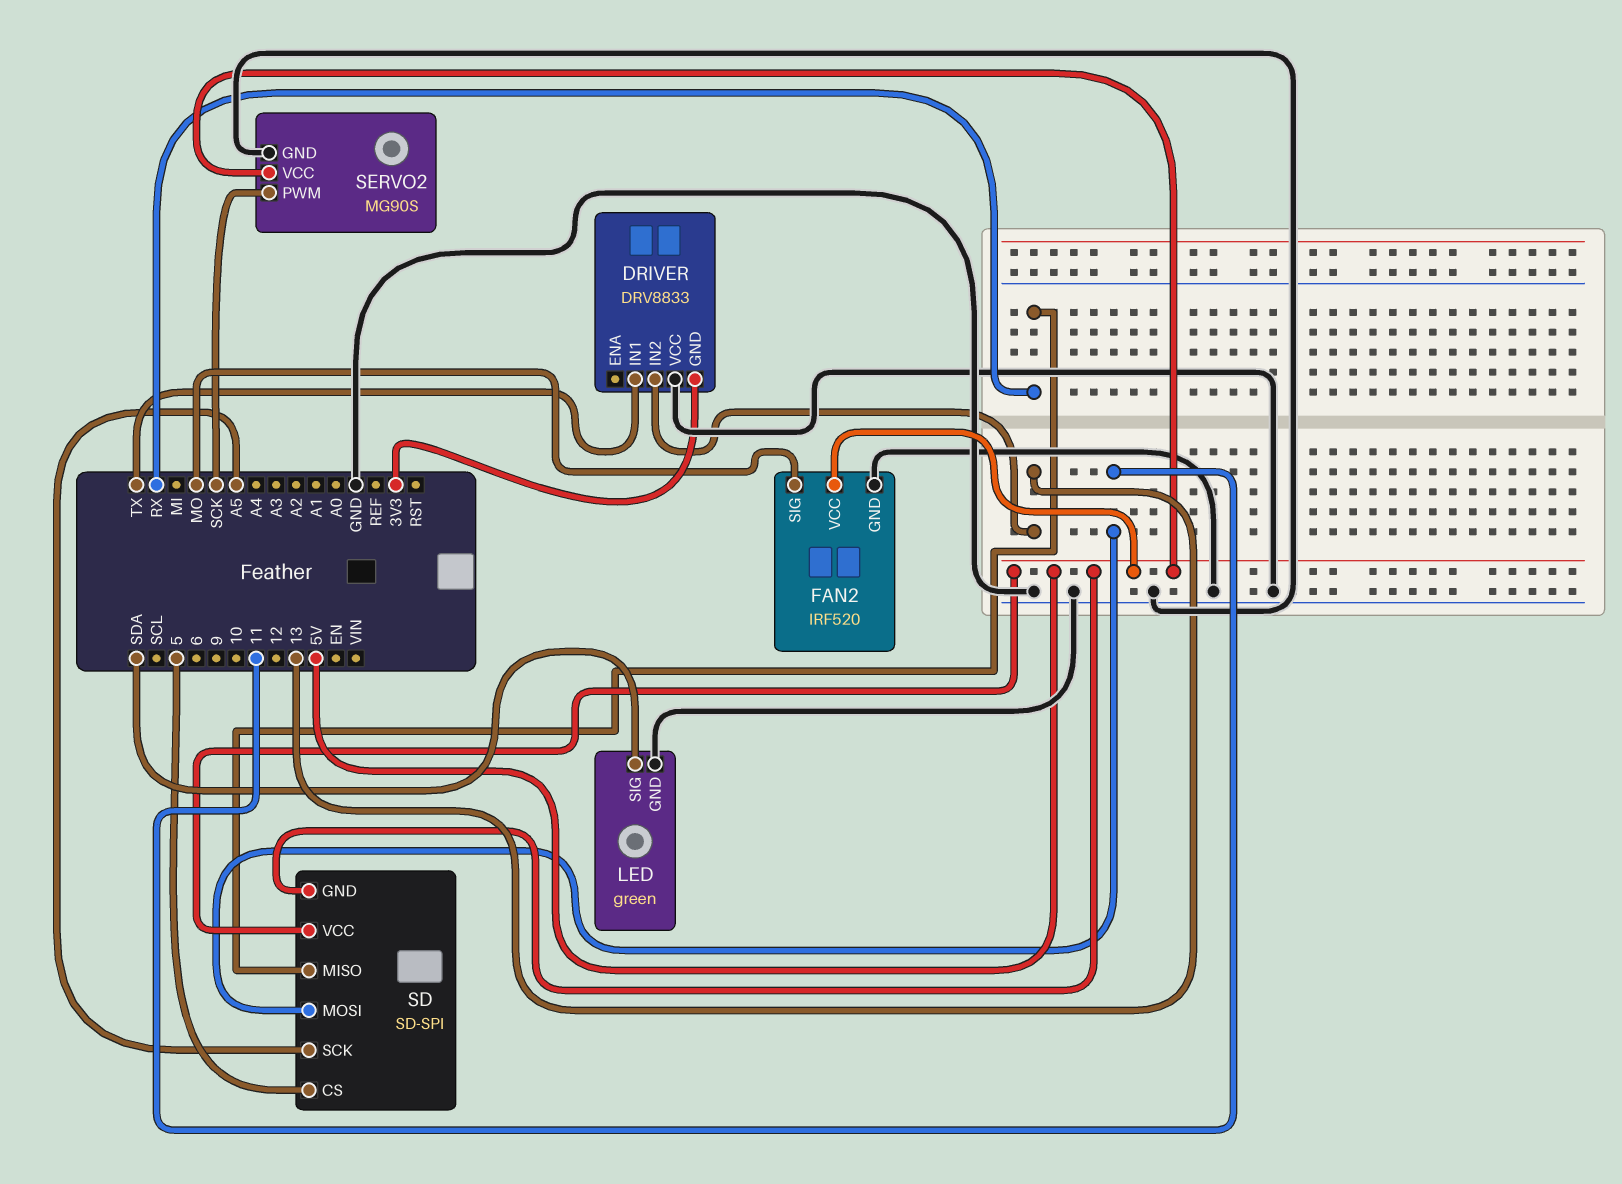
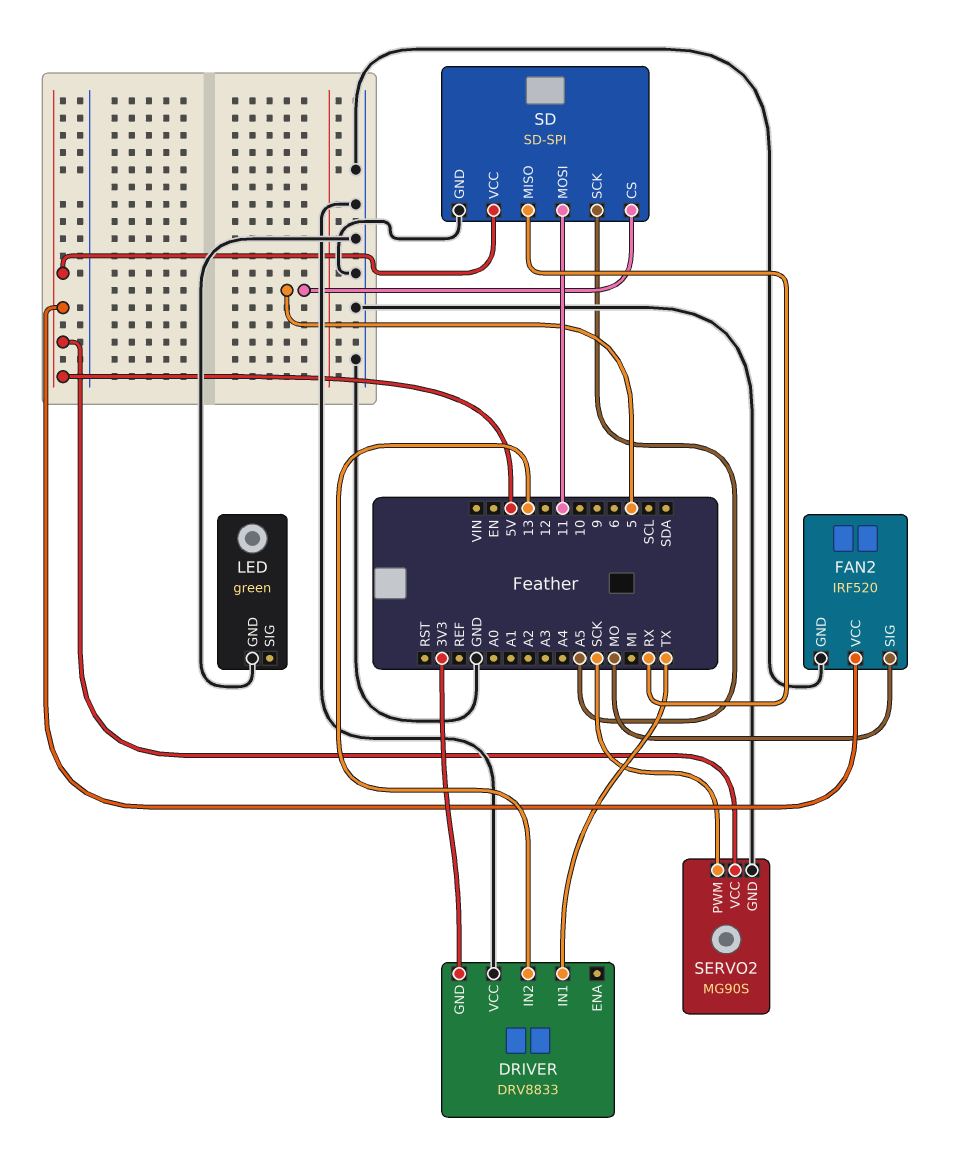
LED pin SIG: SDA -> none
SD pin GND: 5V -> GND

